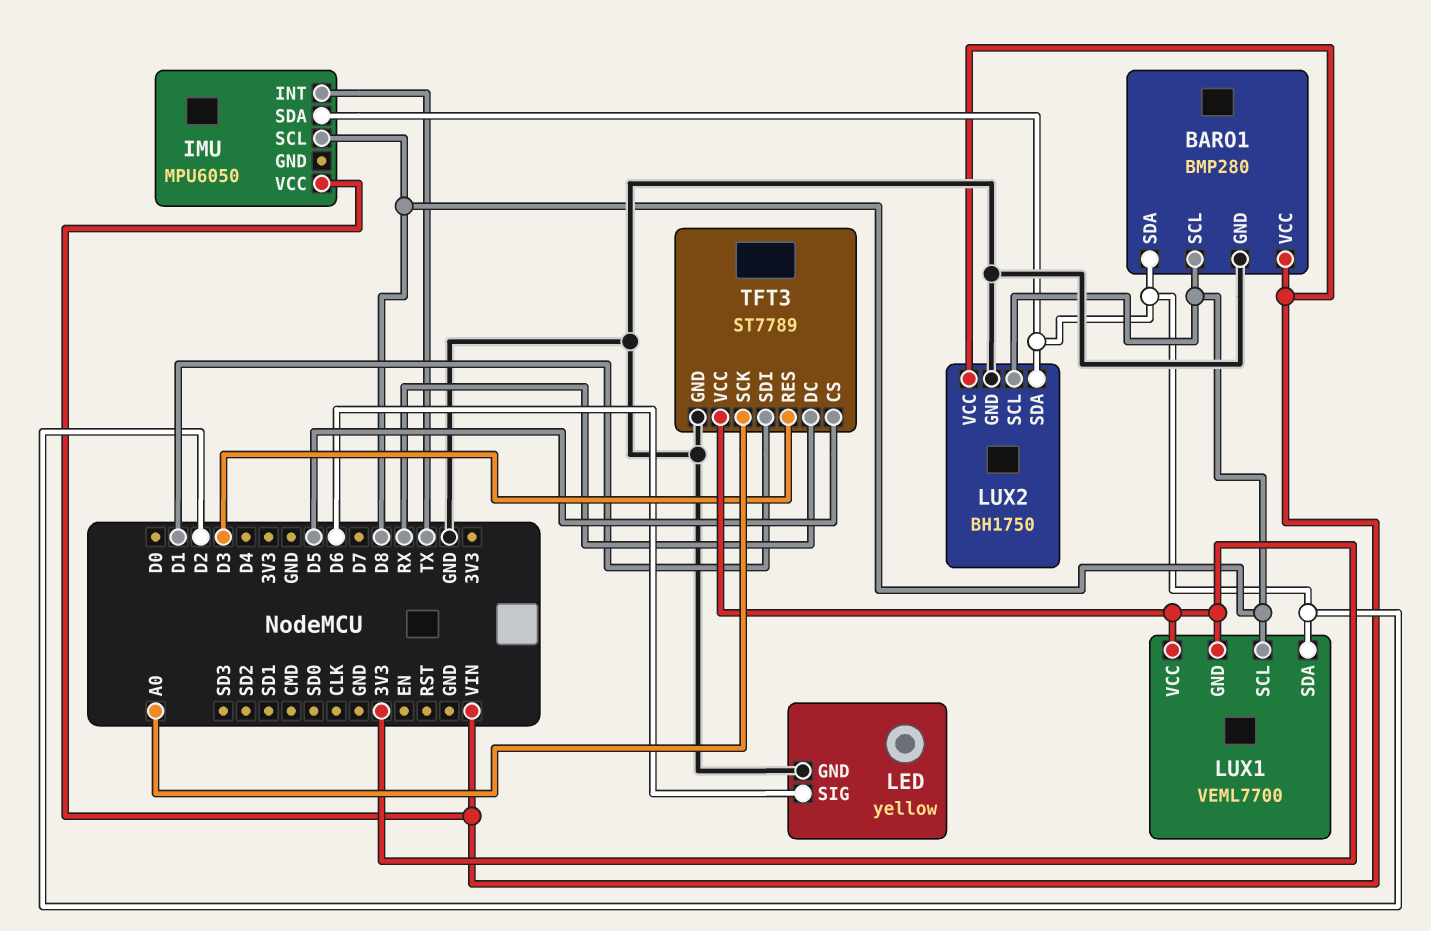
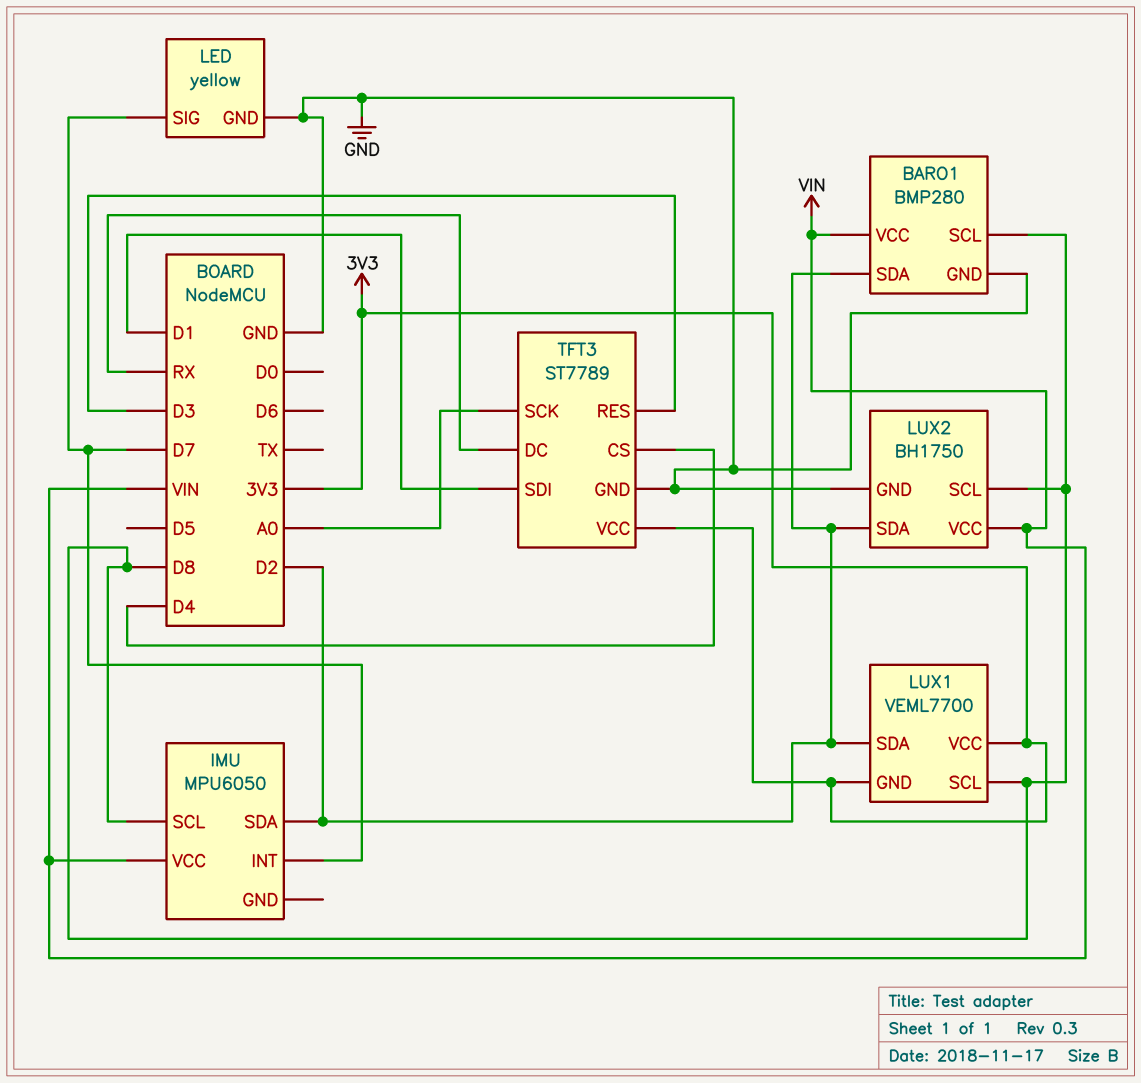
IMU pin INT: TX -> D7
LED pin SIG: D6 -> D7
TFT3 pin CS: D5 -> D4

